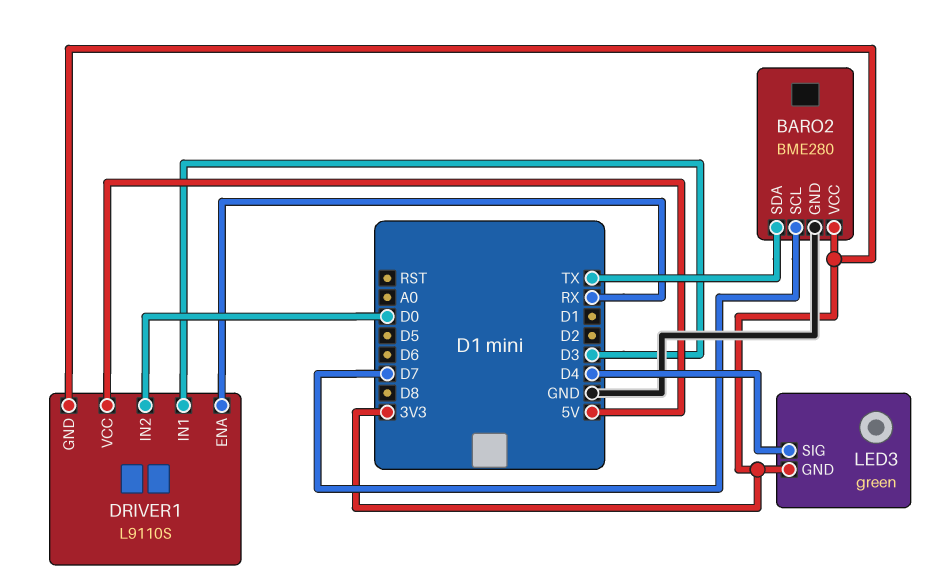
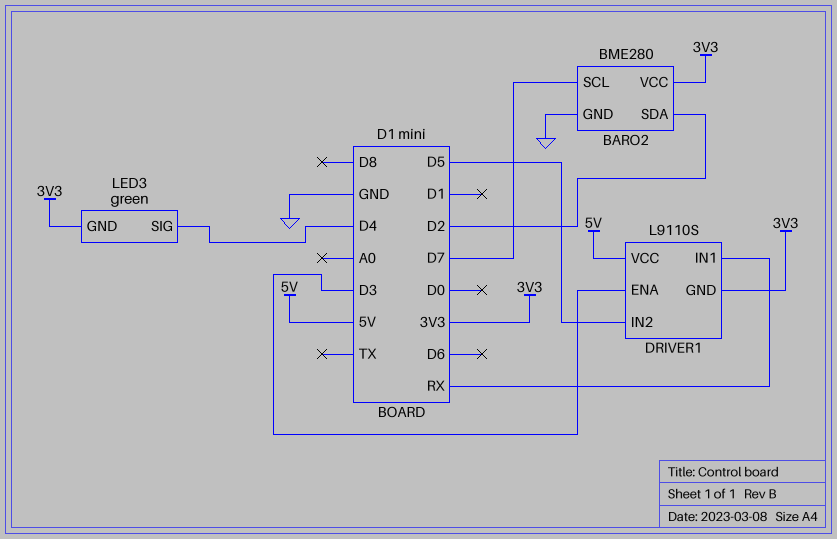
BARO2 pin SDA: TX -> D2
DRIVER1 pin ENA: RX -> D3
DRIVER1 pin IN1: D3 -> RX
DRIVER1 pin IN2: D0 -> D5

